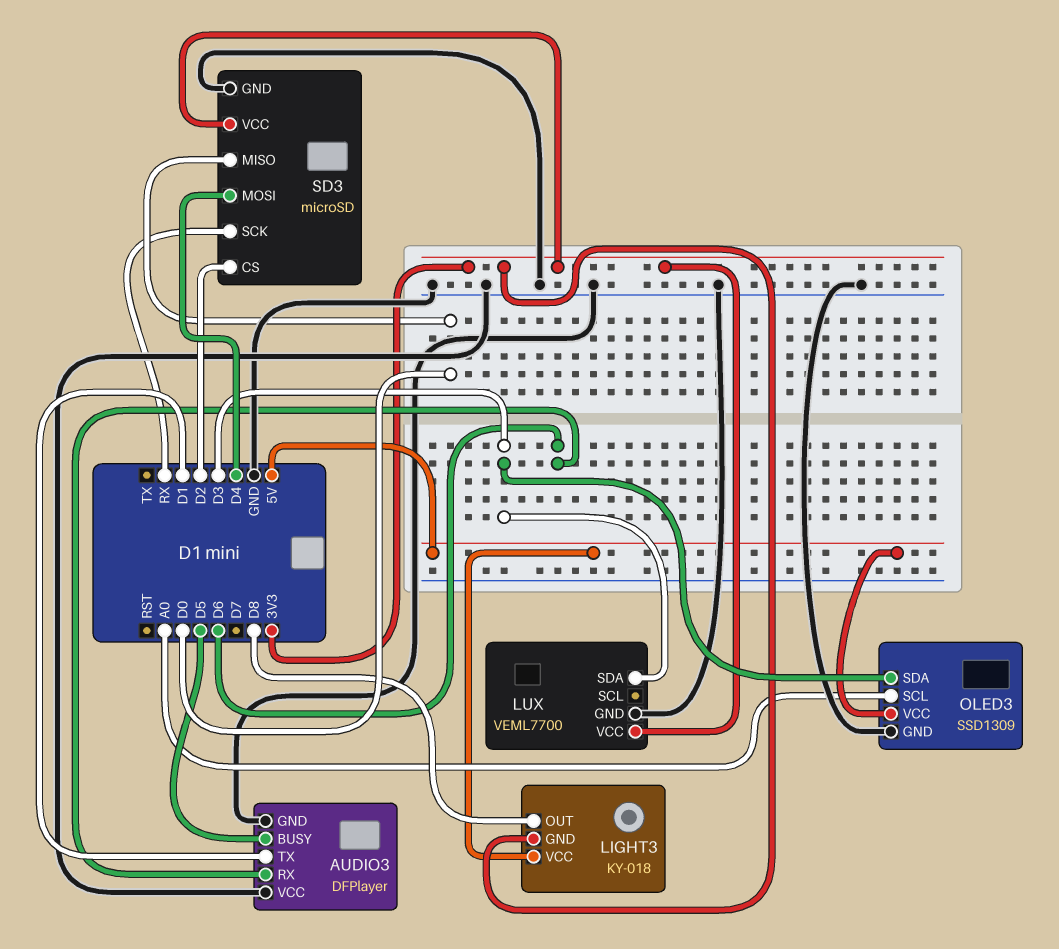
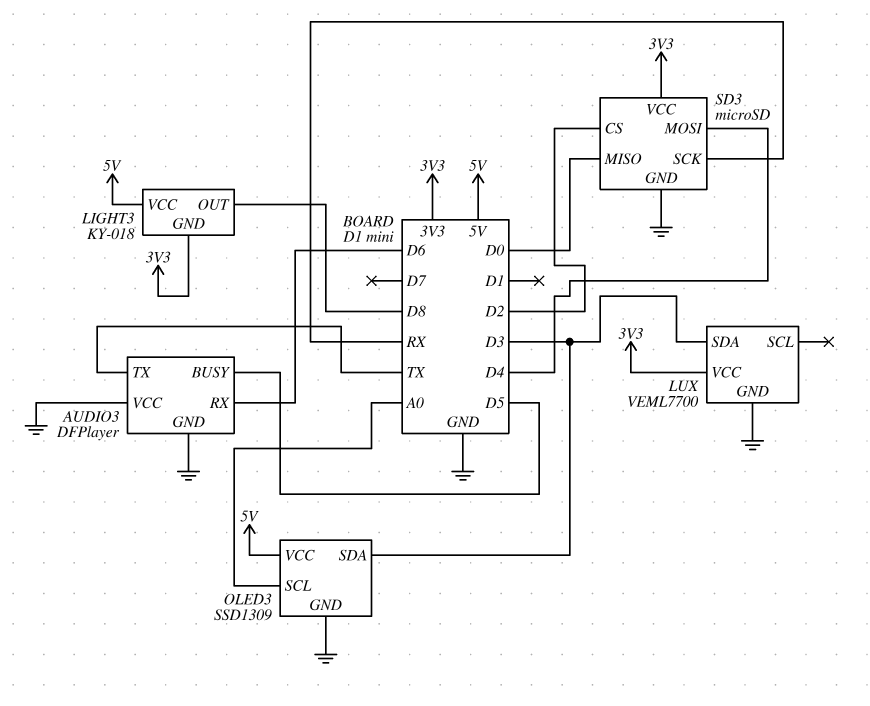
AUDIO3 pin TX: D1 -> TX

